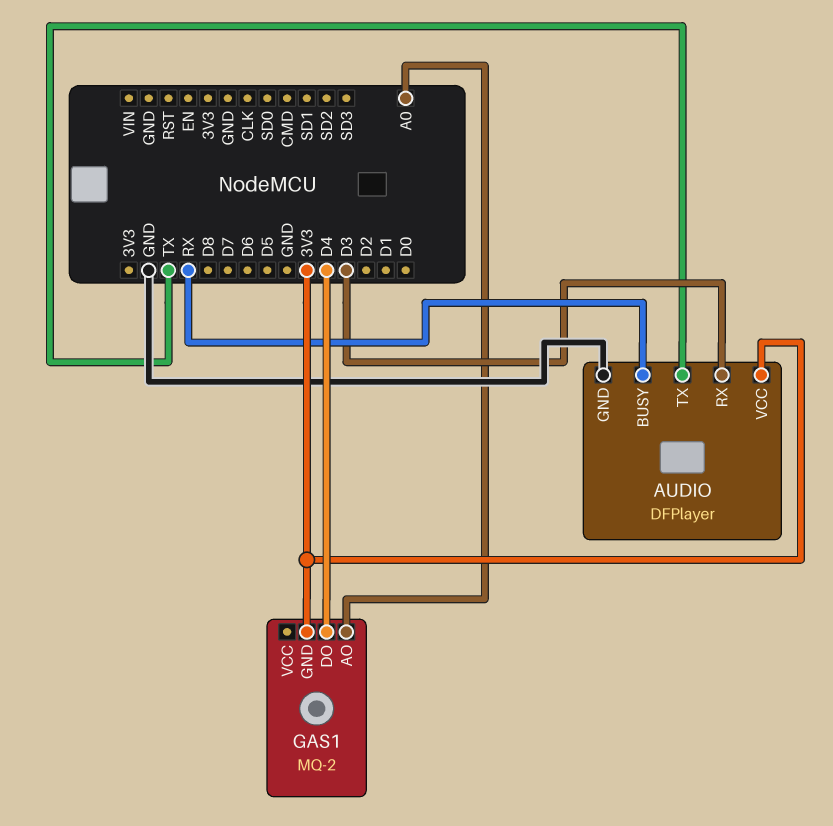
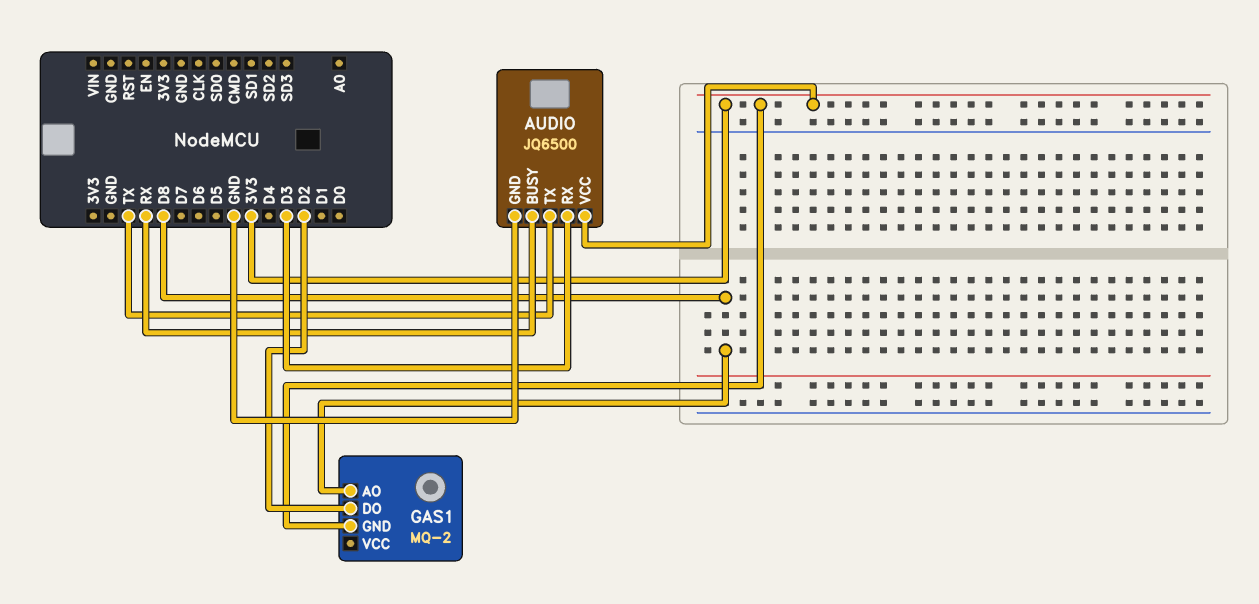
AUDIO: DFPlayer -> JQ6500
GAS1 pin AO: A0 -> D8
GAS1 pin DO: D4 -> D2

